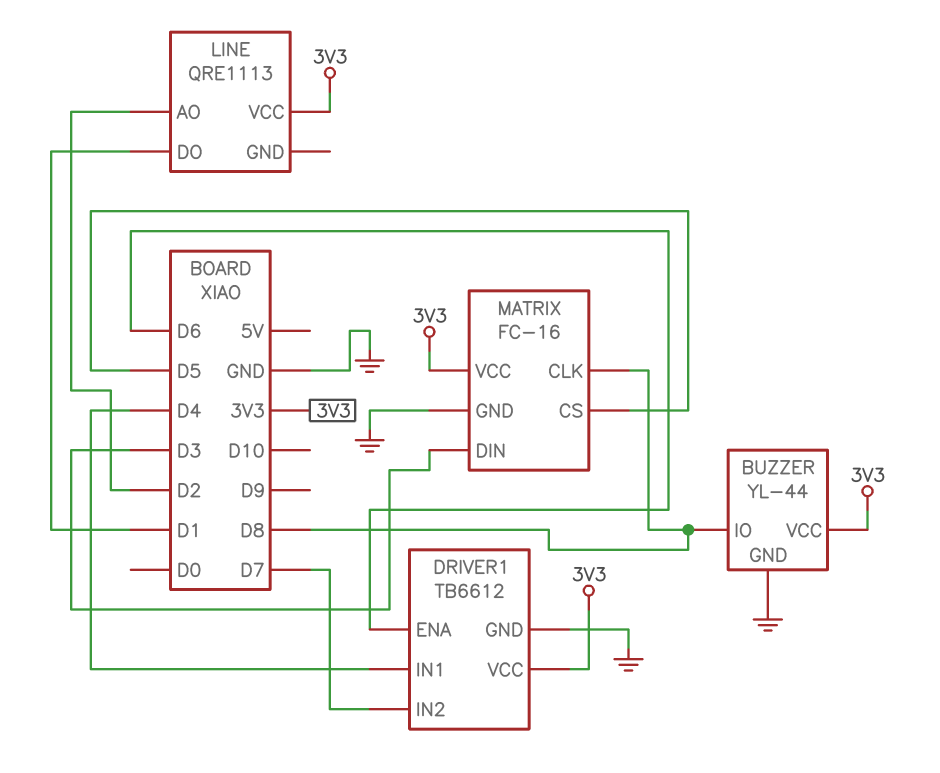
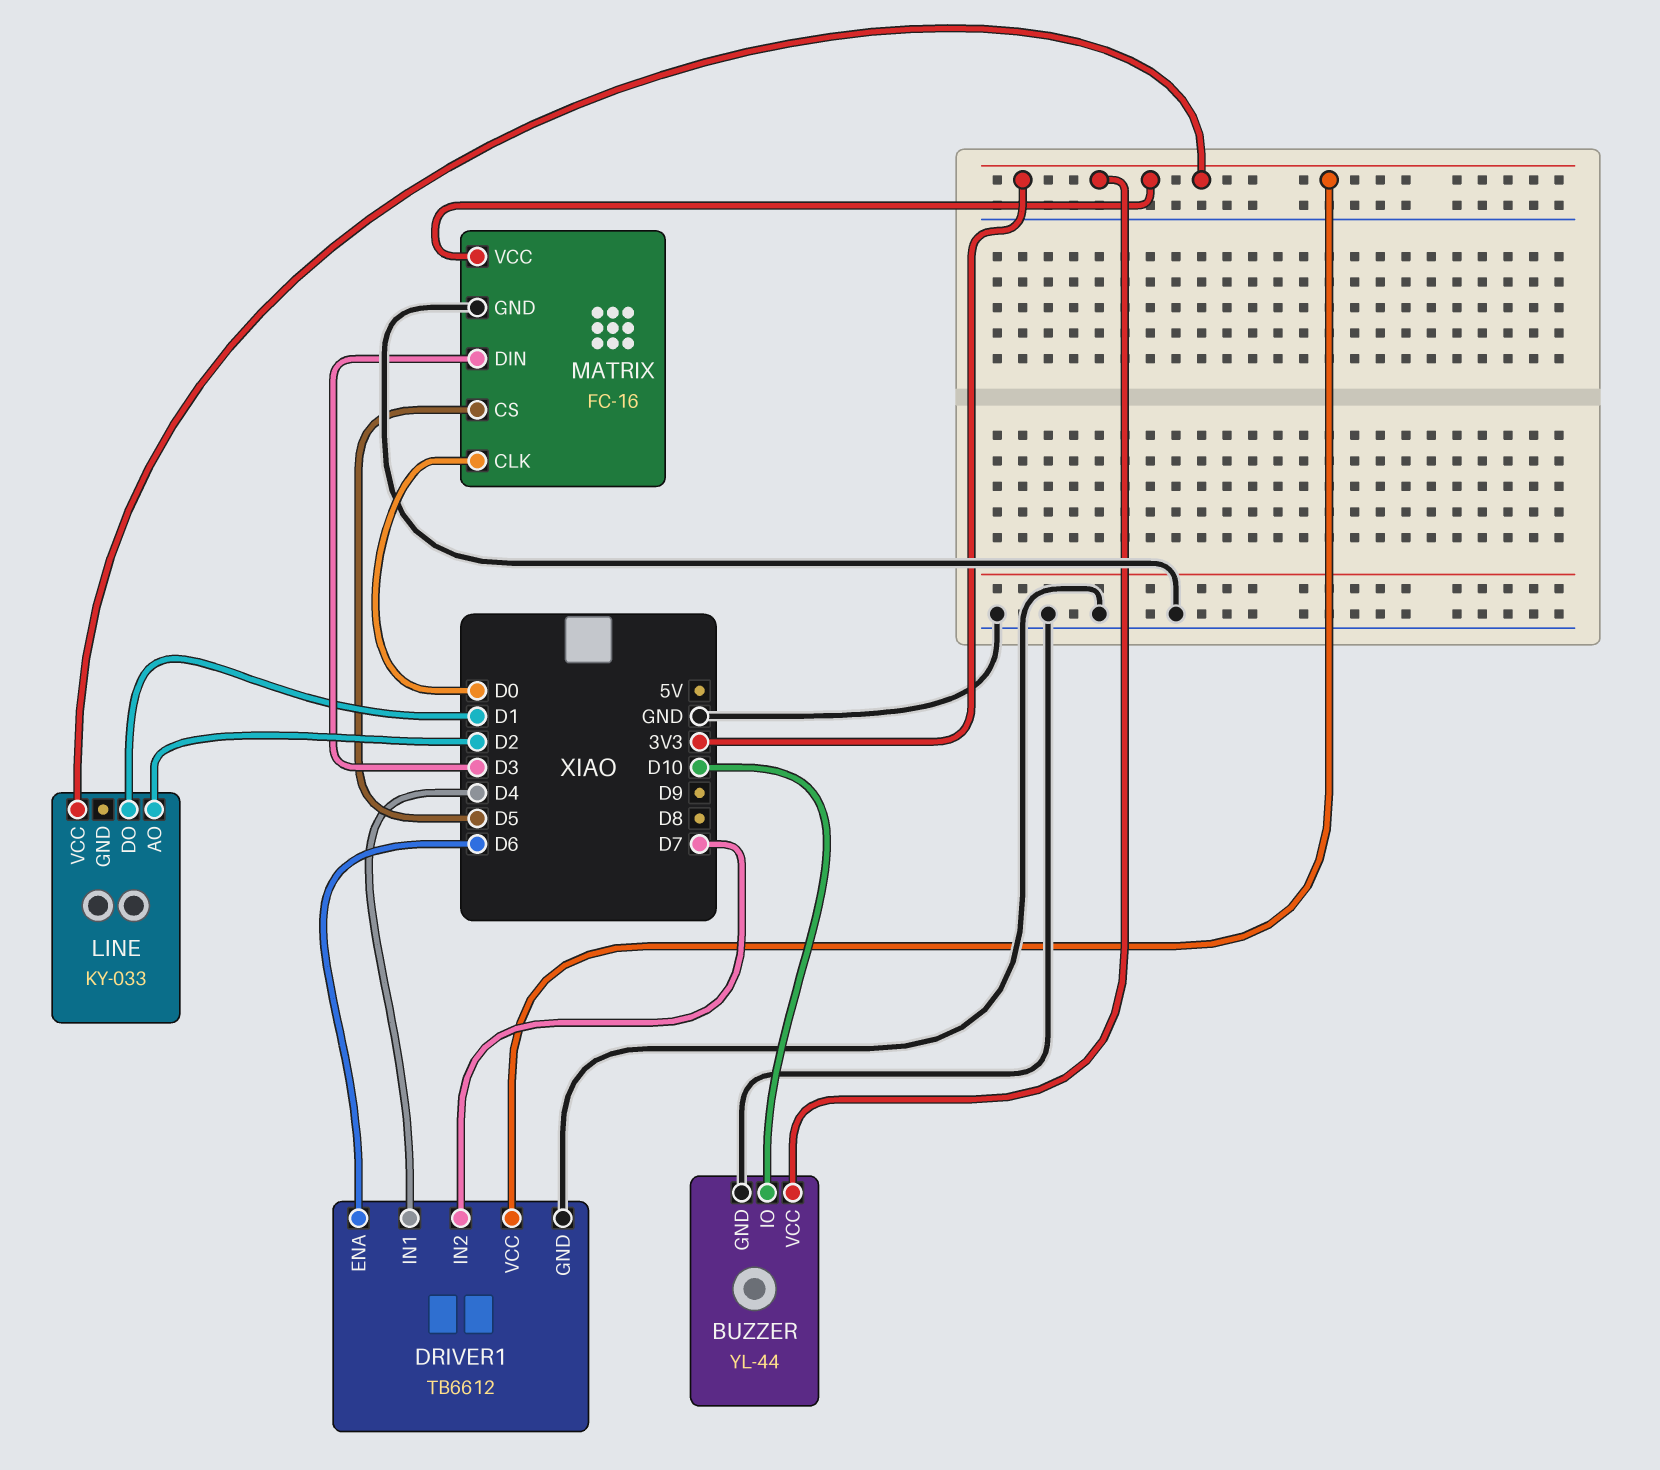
BUZZER pin IO: D8 -> D10
LINE: QRE1113 -> KY-033
MATRIX pin CLK: D8 -> D0

